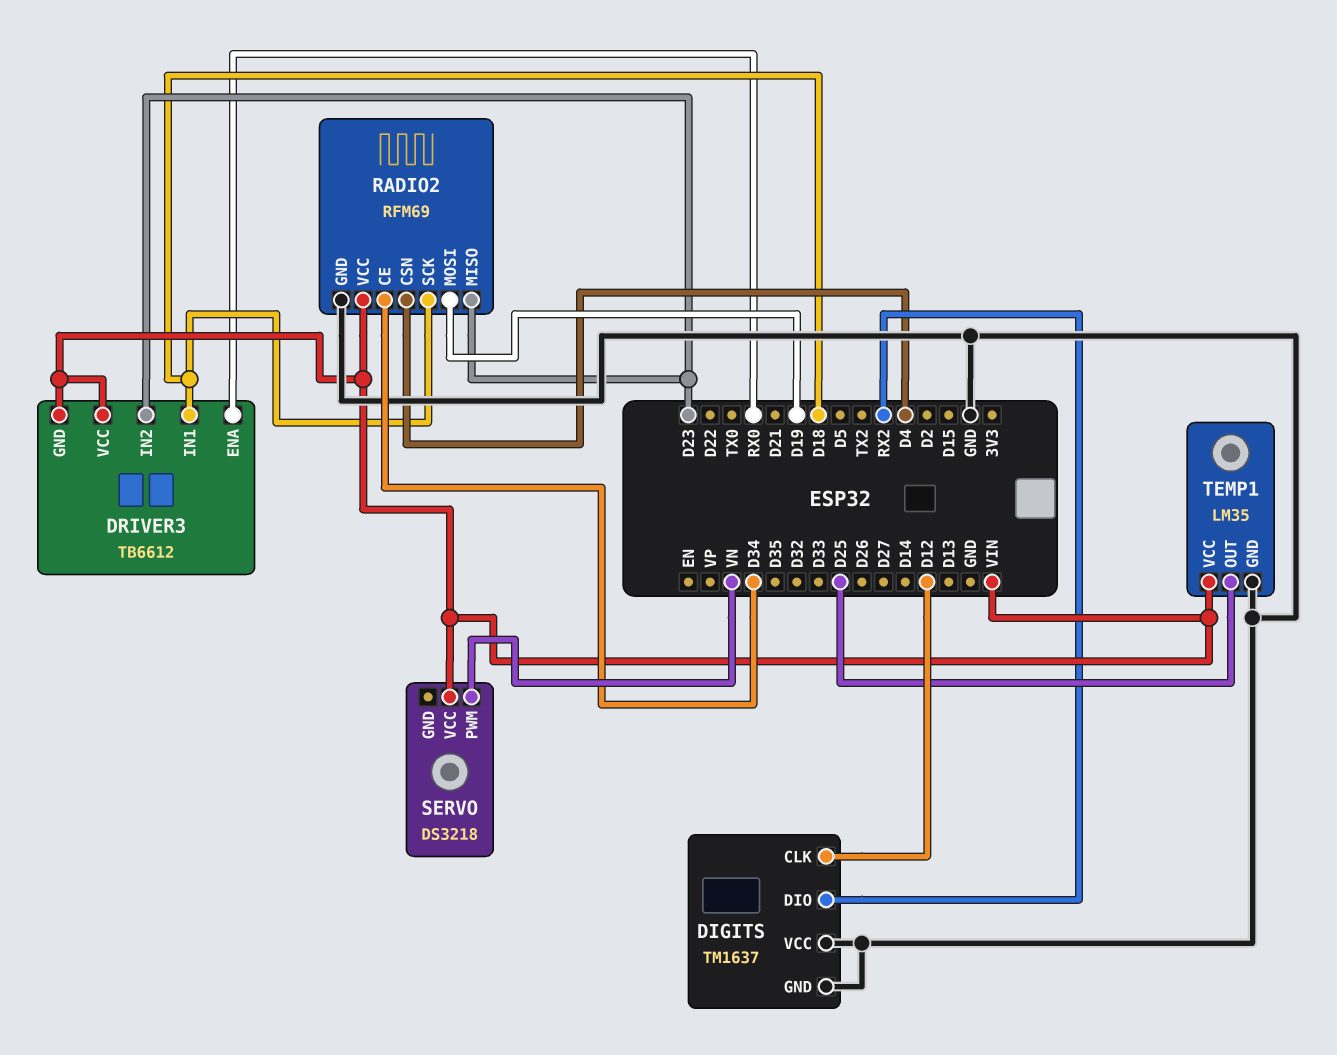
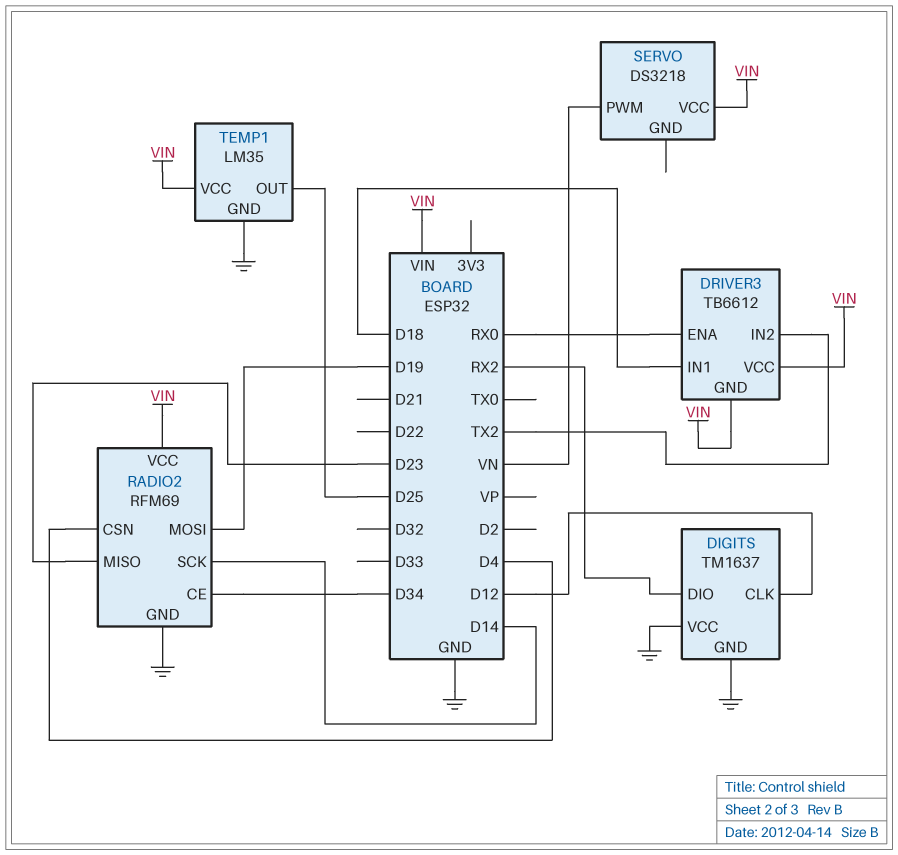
DRIVER3 pin IN2: D23 -> TX2
RADIO2 pin SCK: D18 -> D14

